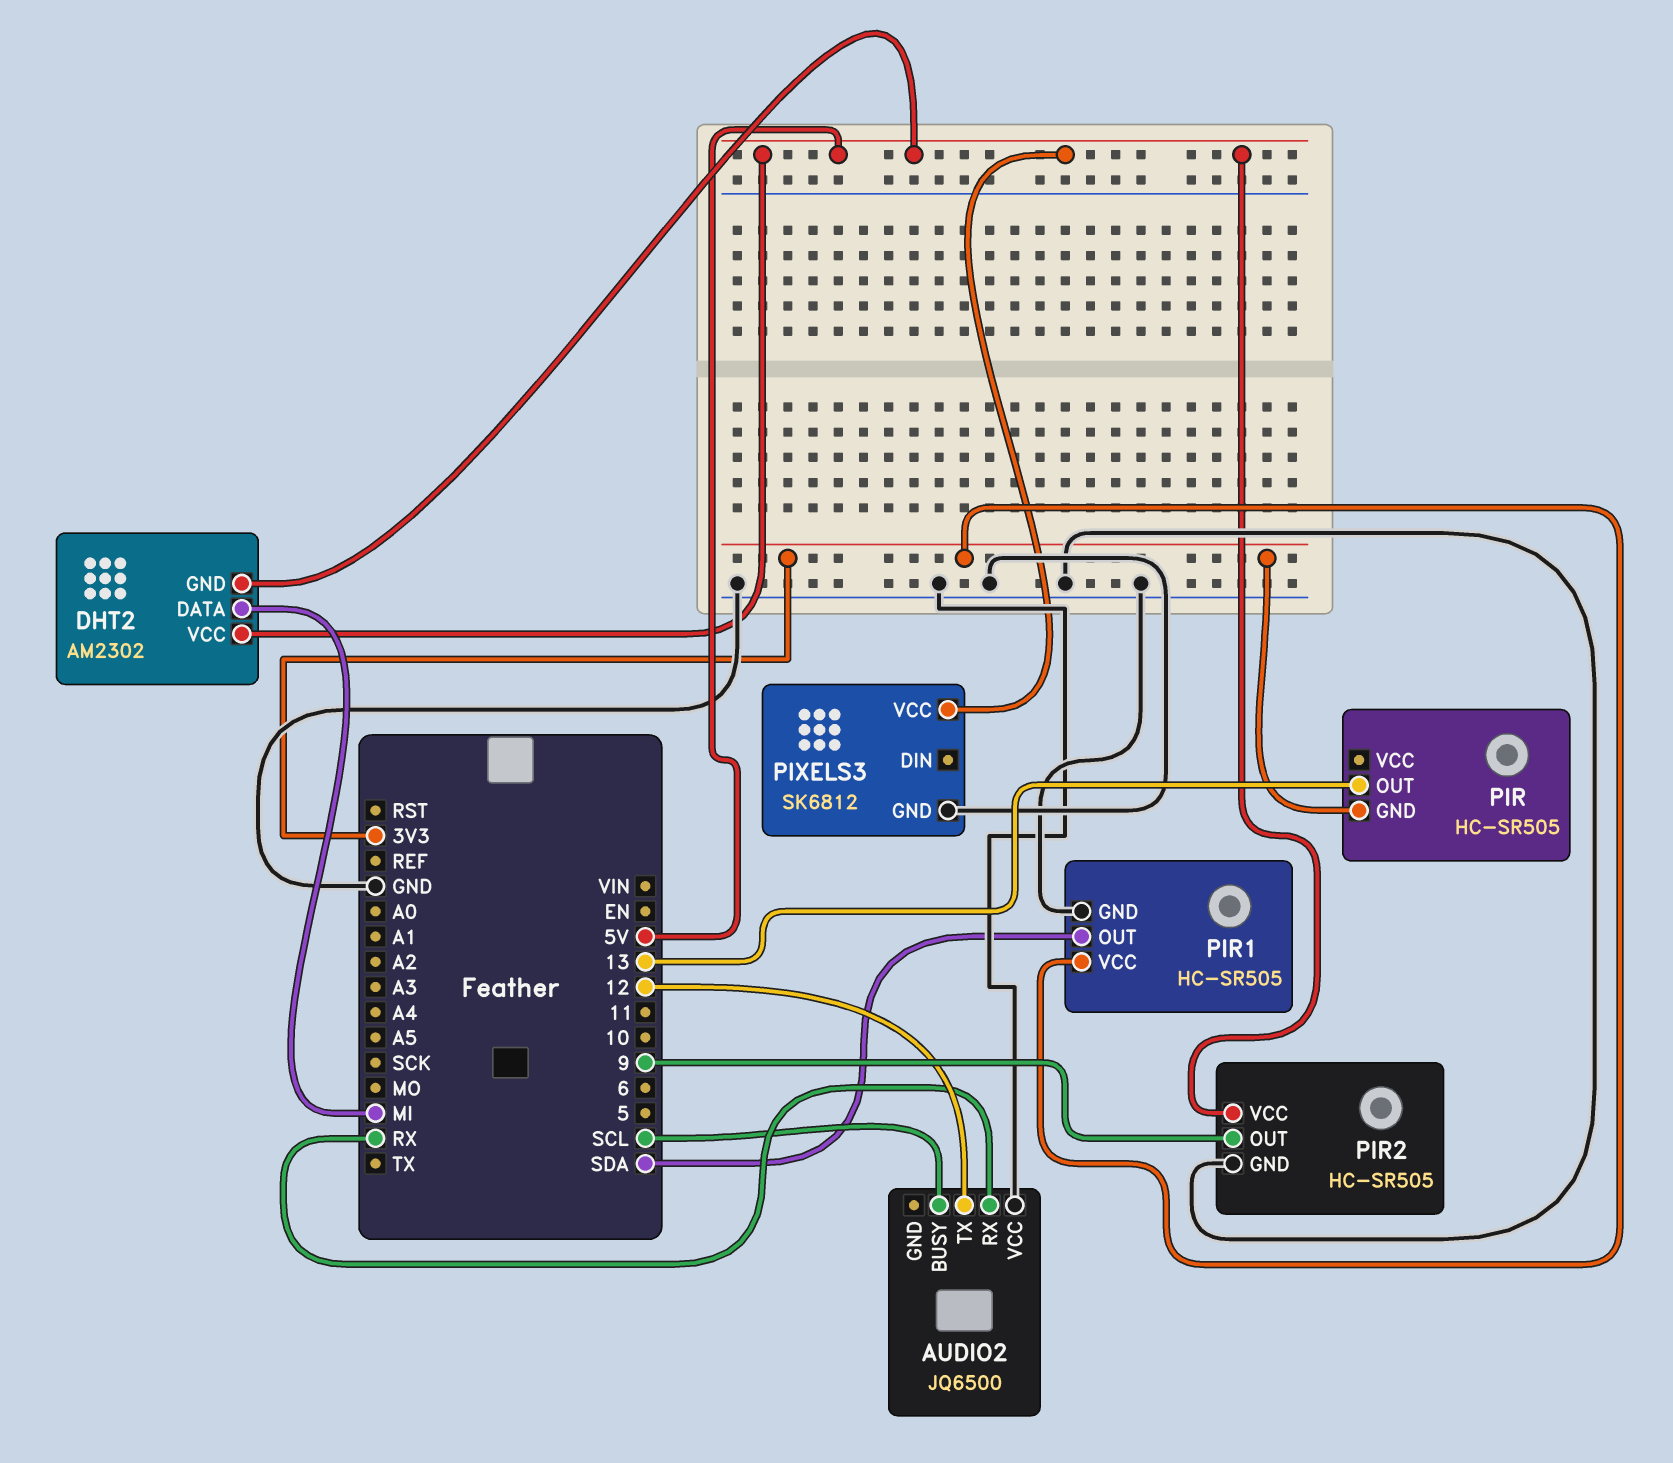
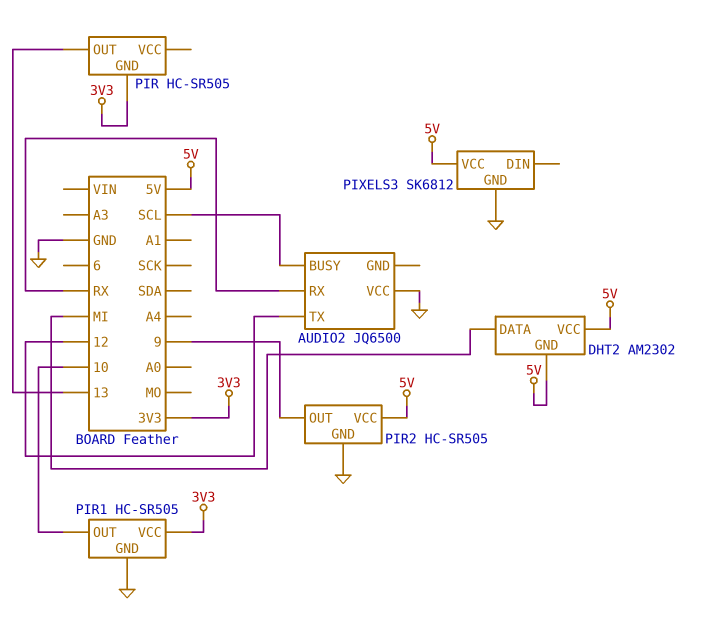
PIR1 pin OUT: SDA -> 10

